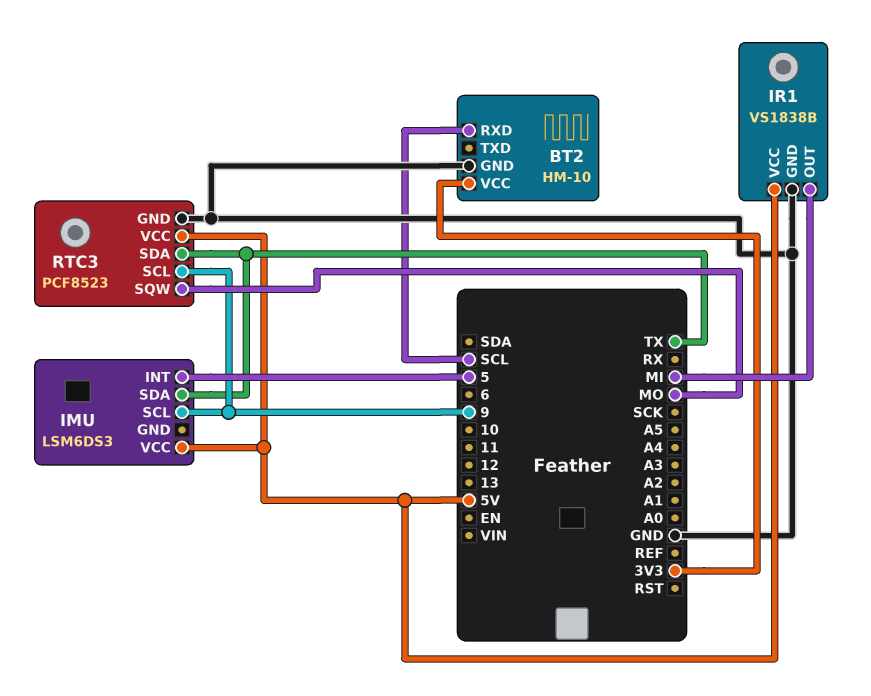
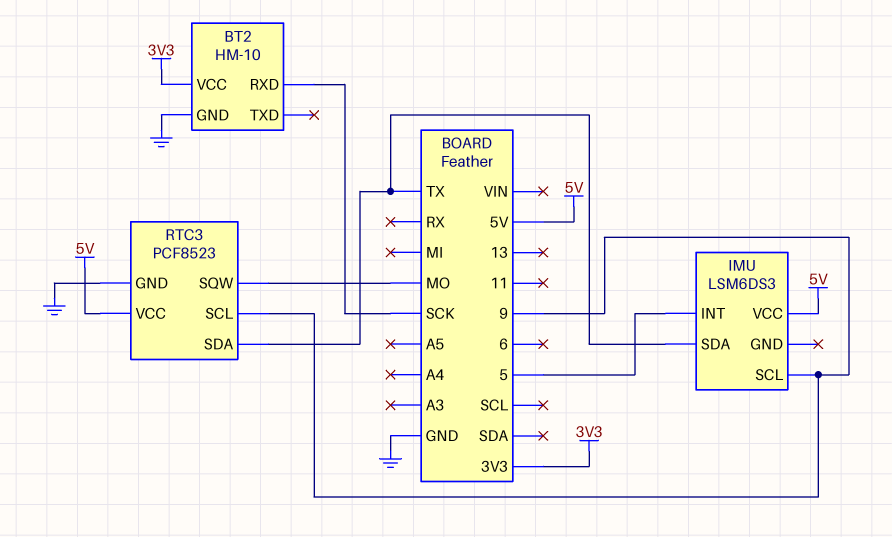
BT2 pin RXD: SCL -> SCK
IR1: VS1838B -> none
IR1 pin GND: GND -> none
IR1 pin OUT: MI -> none
IR1 pin VCC: 5V -> none

